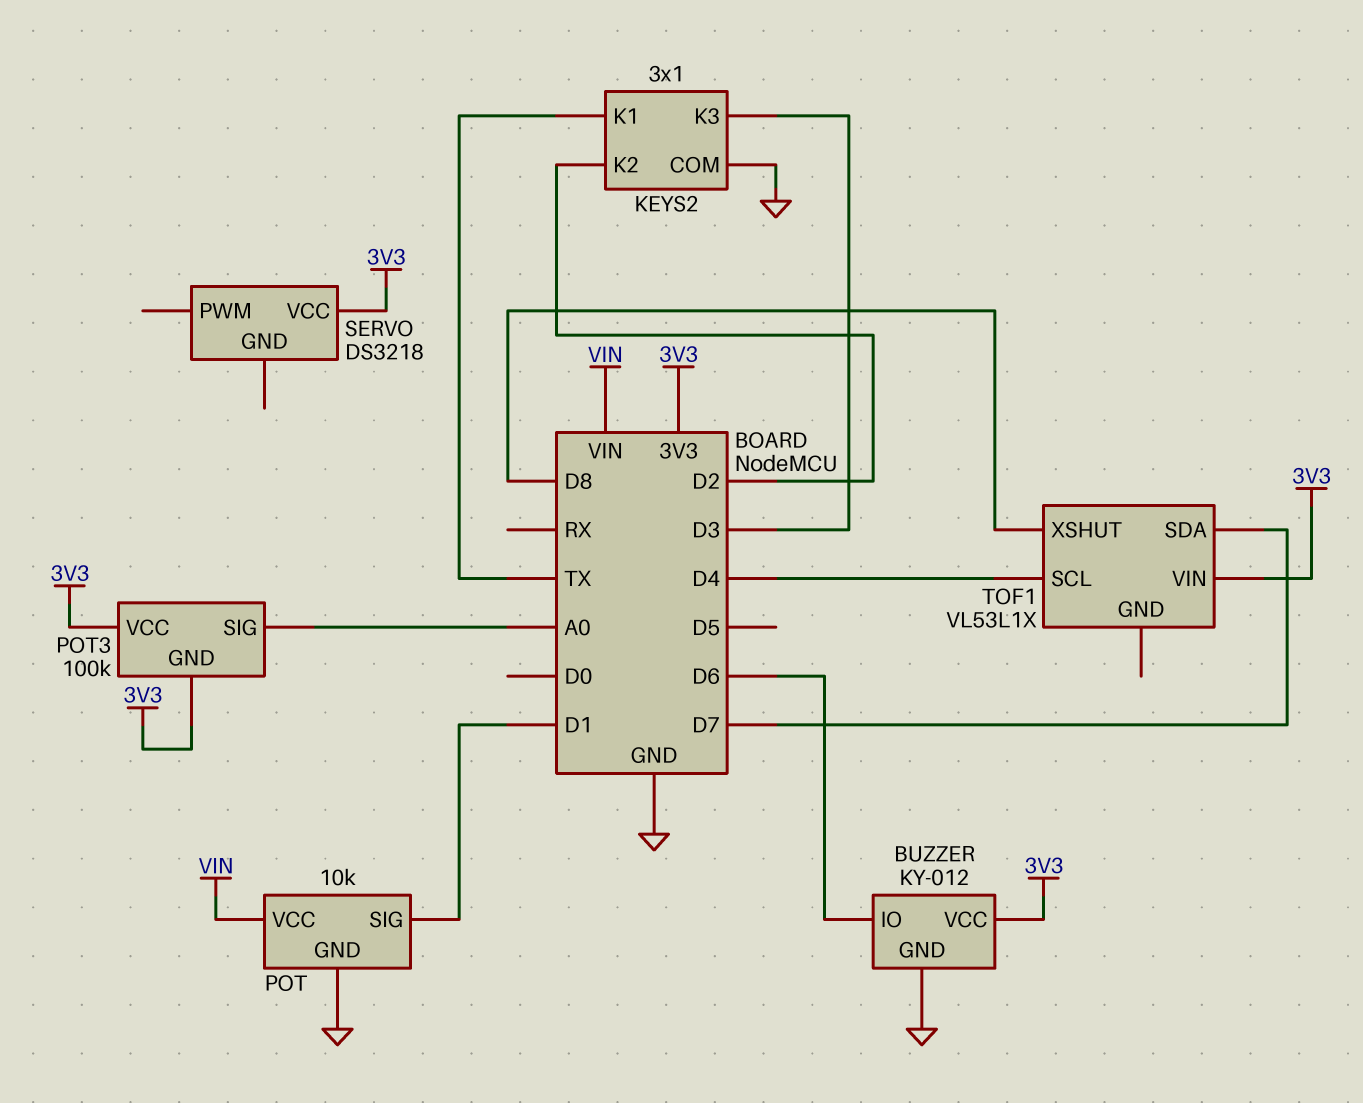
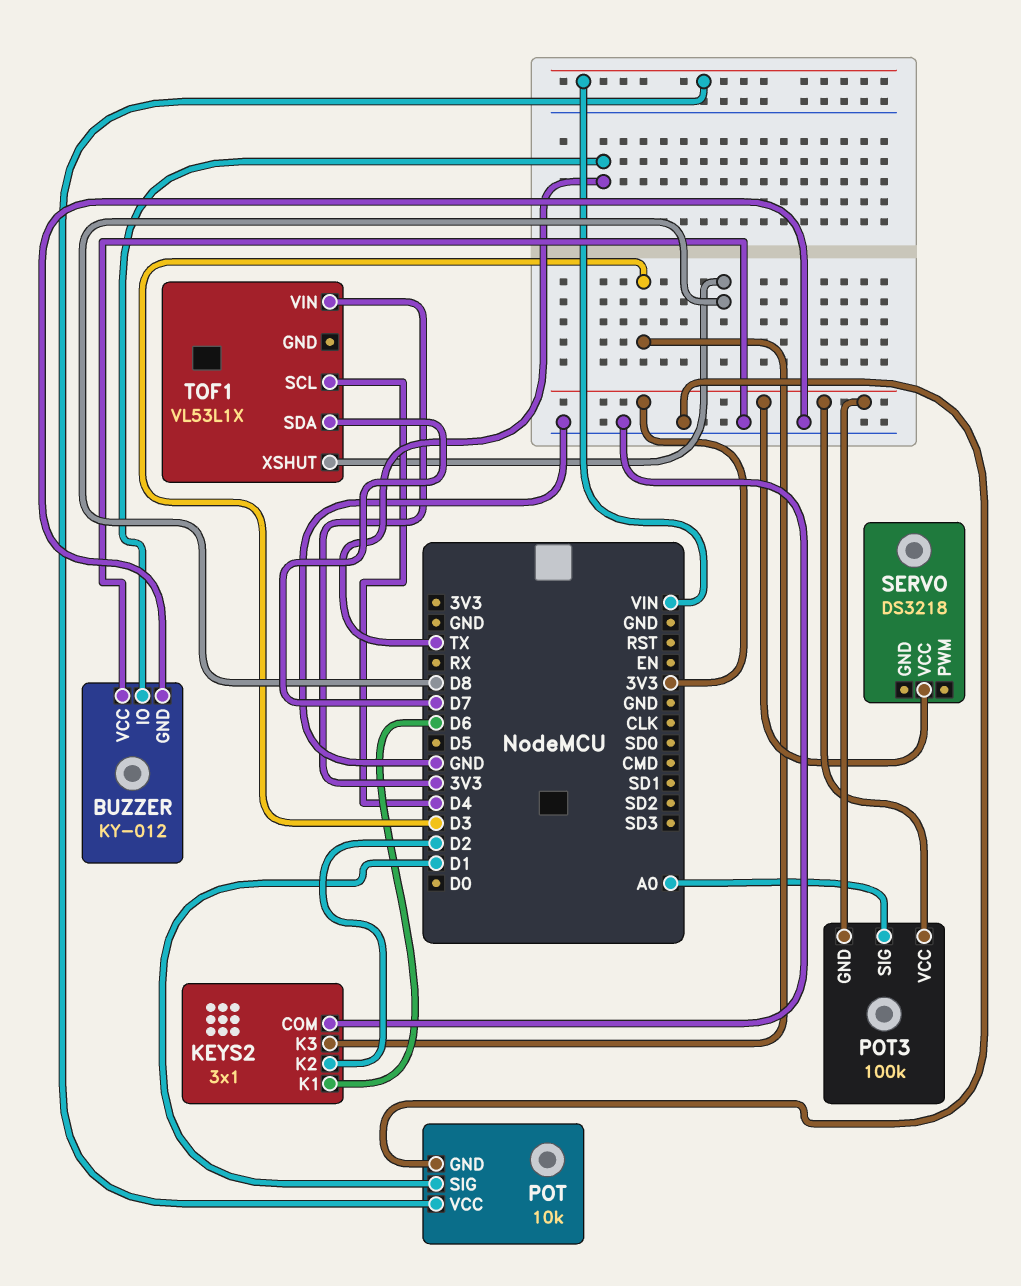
BUZZER pin IO: D6 -> TX
BUZZER pin VCC: 3V3 -> GND
KEYS2 pin K1: TX -> D6

